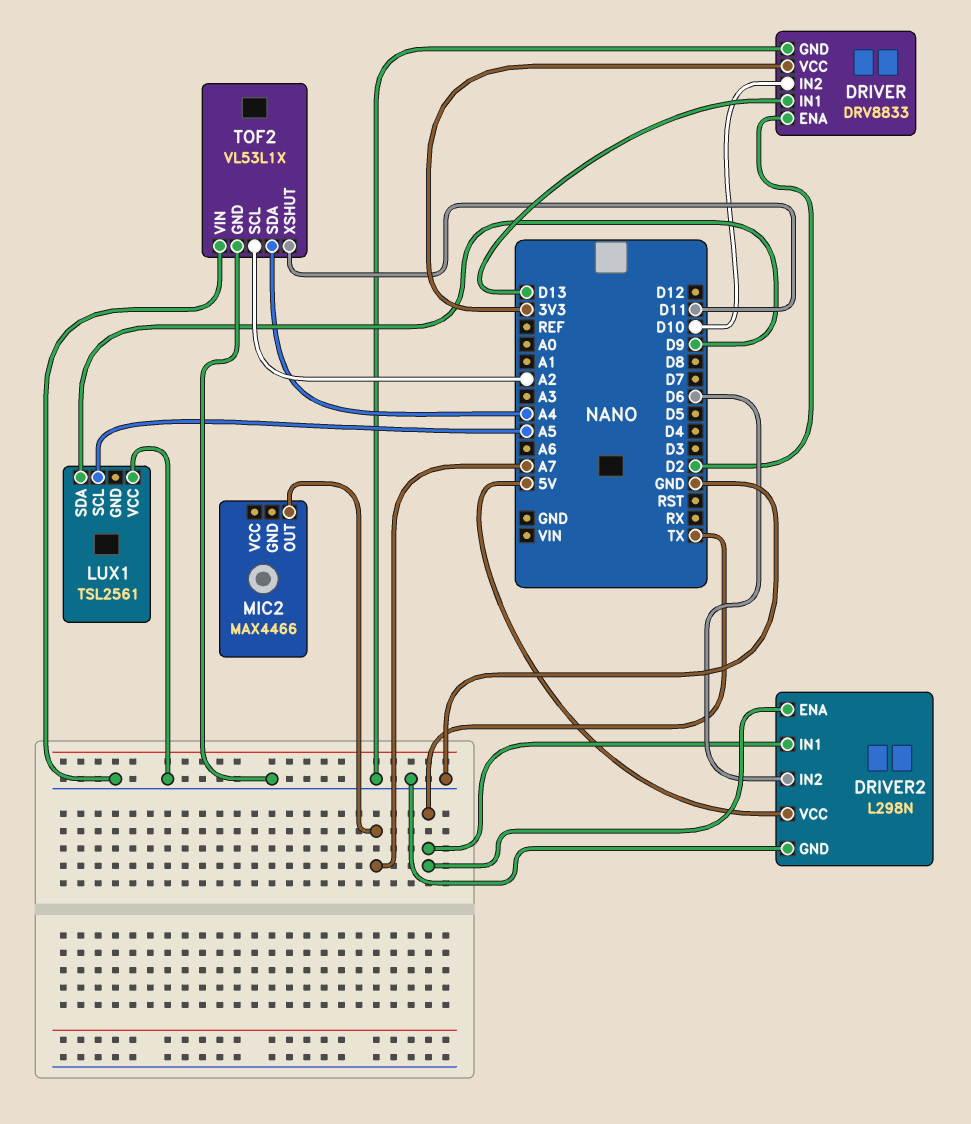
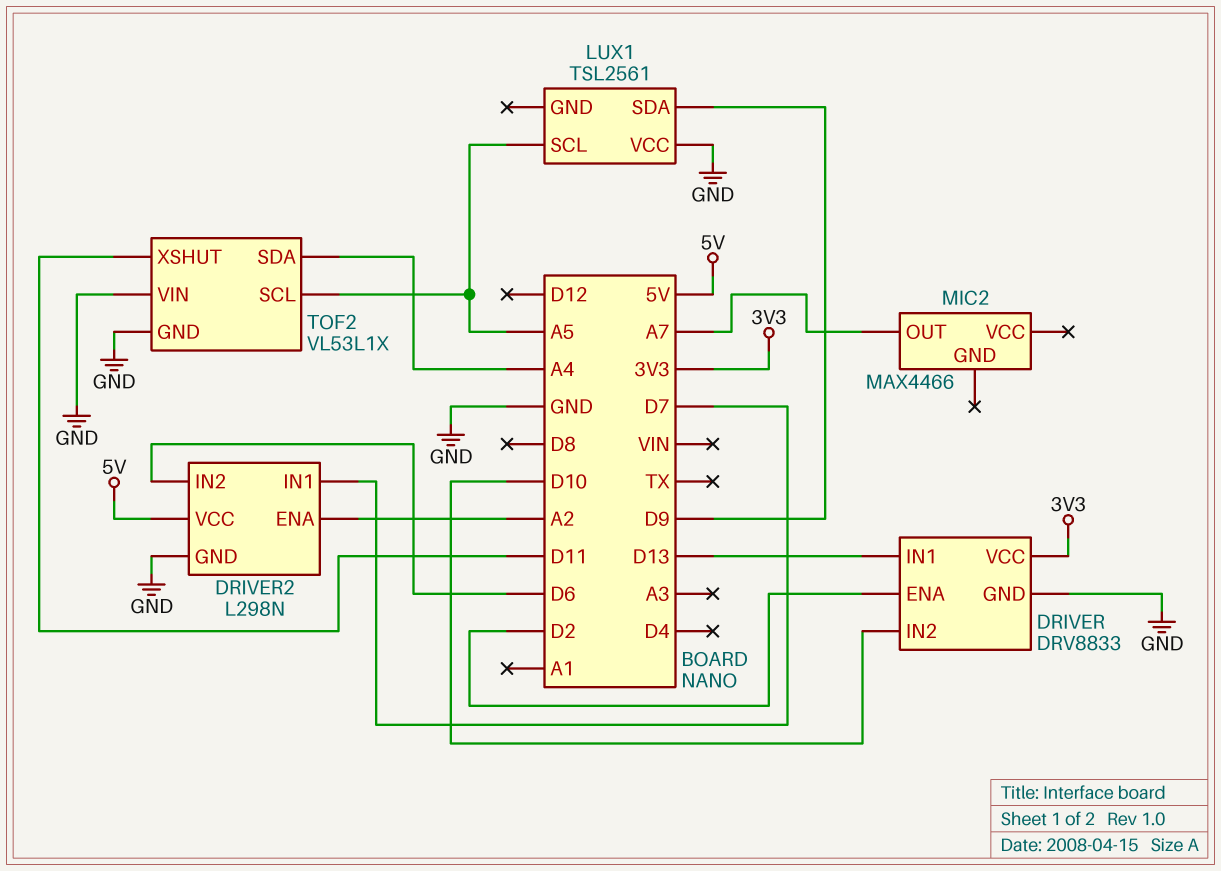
DRIVER2 pin ENA: TX -> A2
DRIVER2 pin IN1: TX -> D7
TOF2 pin SCL: A2 -> A5

